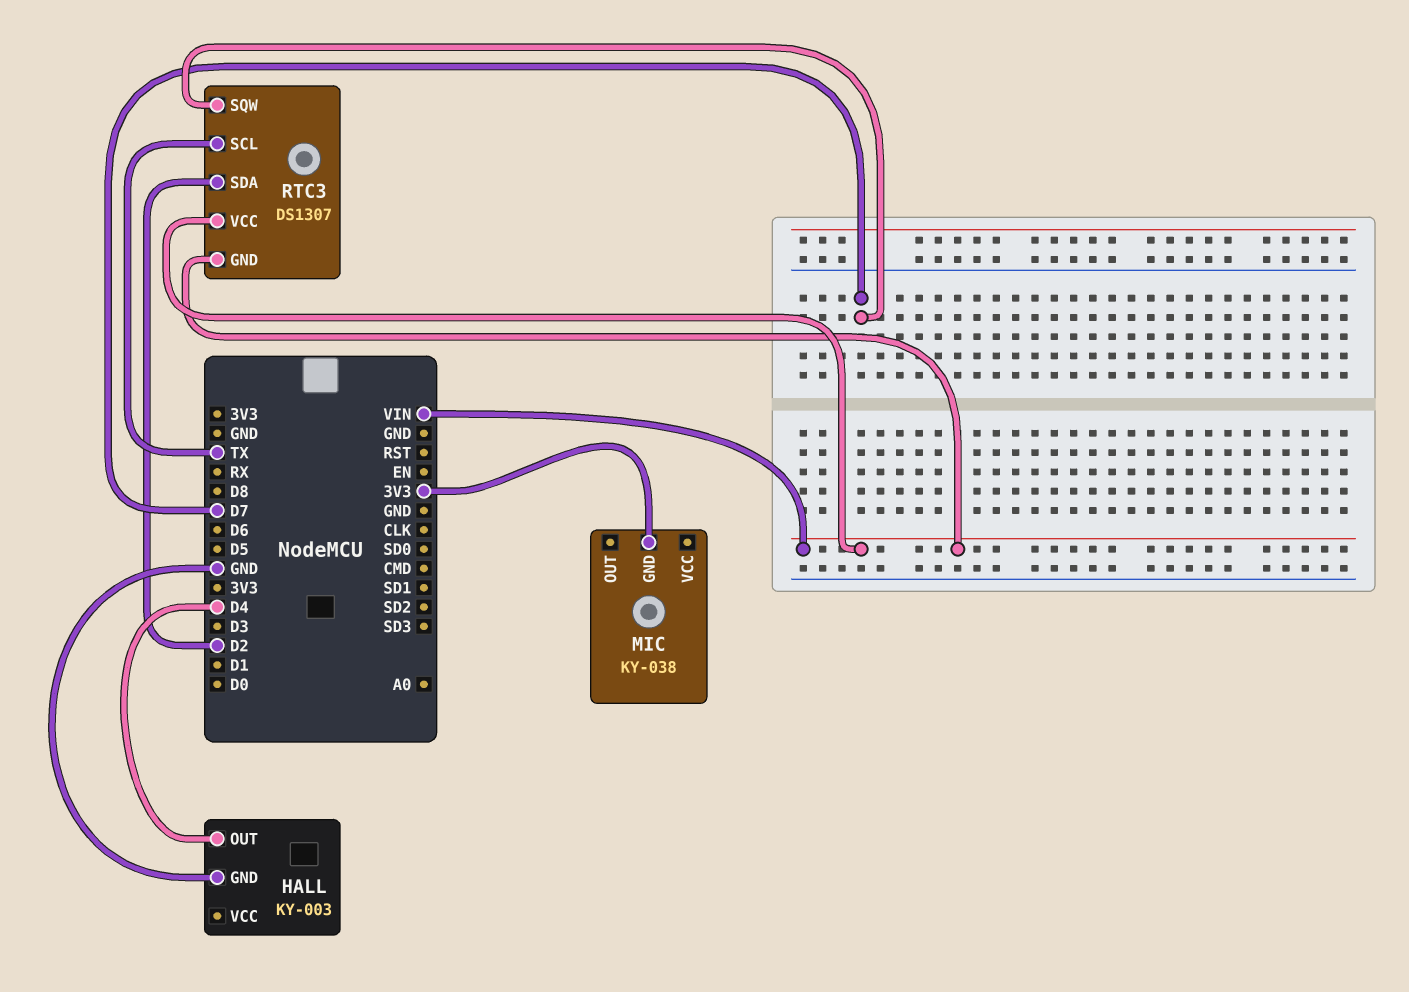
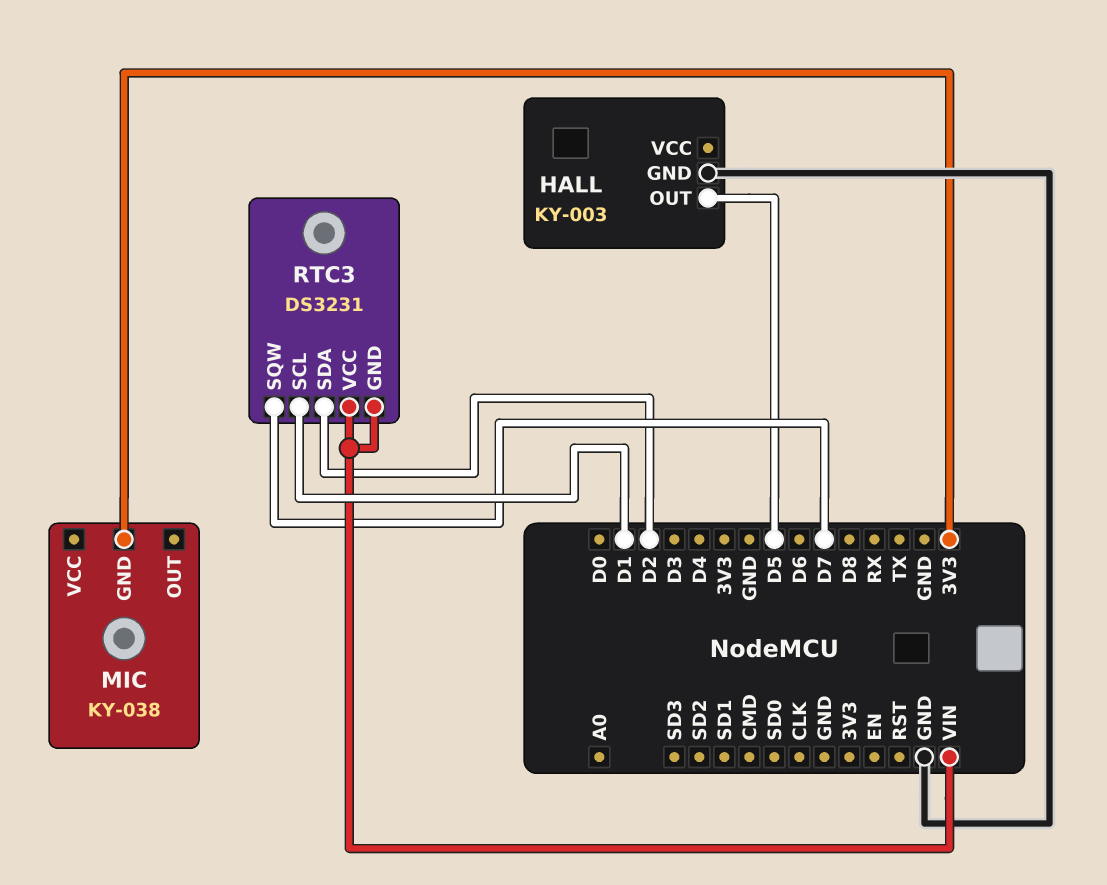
HALL pin OUT: D4 -> D5
RTC3: DS1307 -> DS3231
RTC3 pin SCL: TX -> D1

